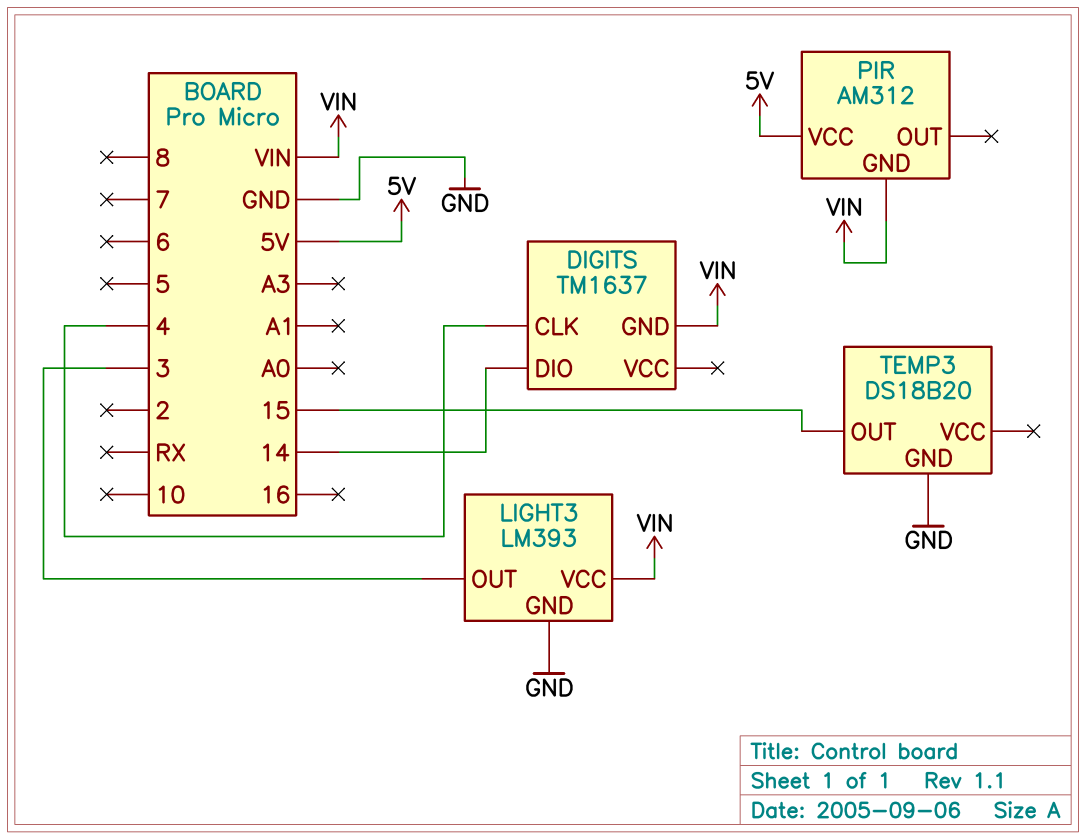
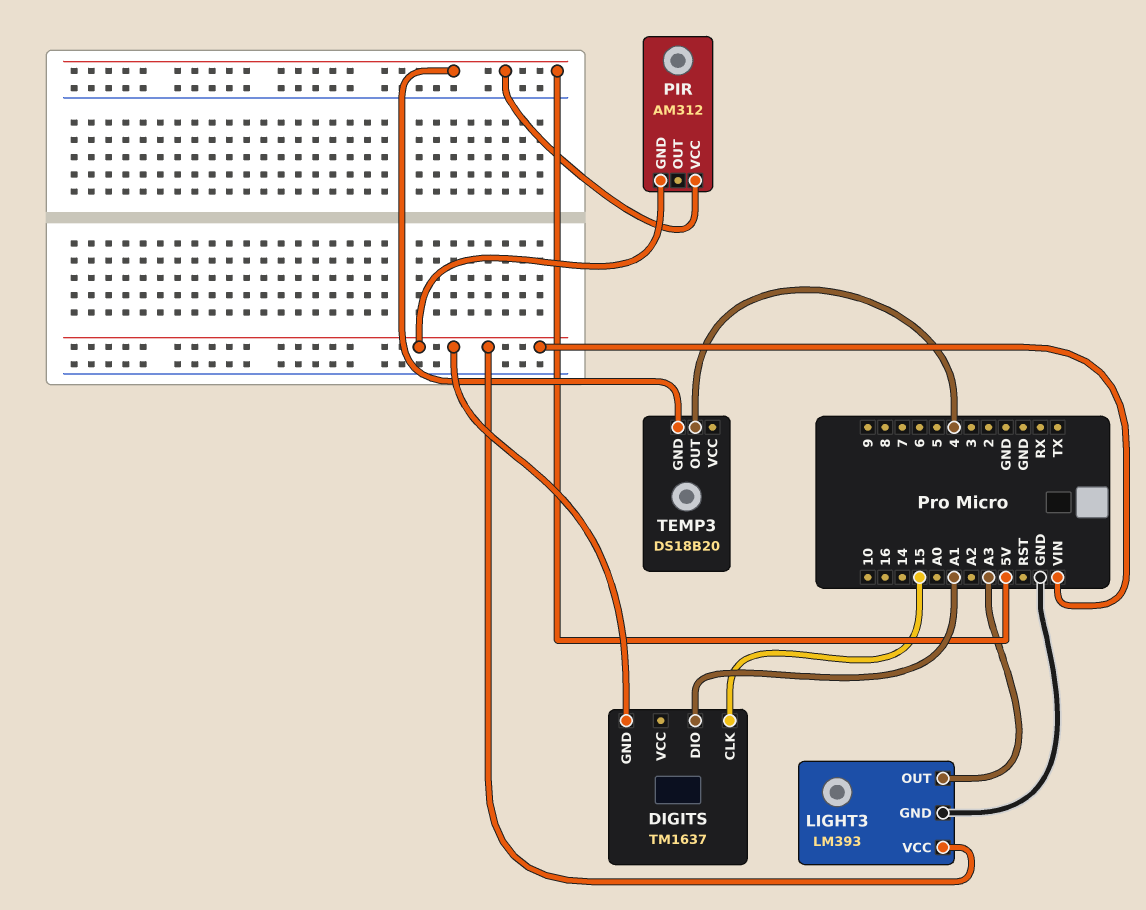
DIGITS pin CLK: 4 -> 15
DIGITS pin DIO: 14 -> A1
LIGHT3 pin OUT: 3 -> A3
TEMP3 pin GND: GND -> 5V
TEMP3 pin OUT: 15 -> 4

